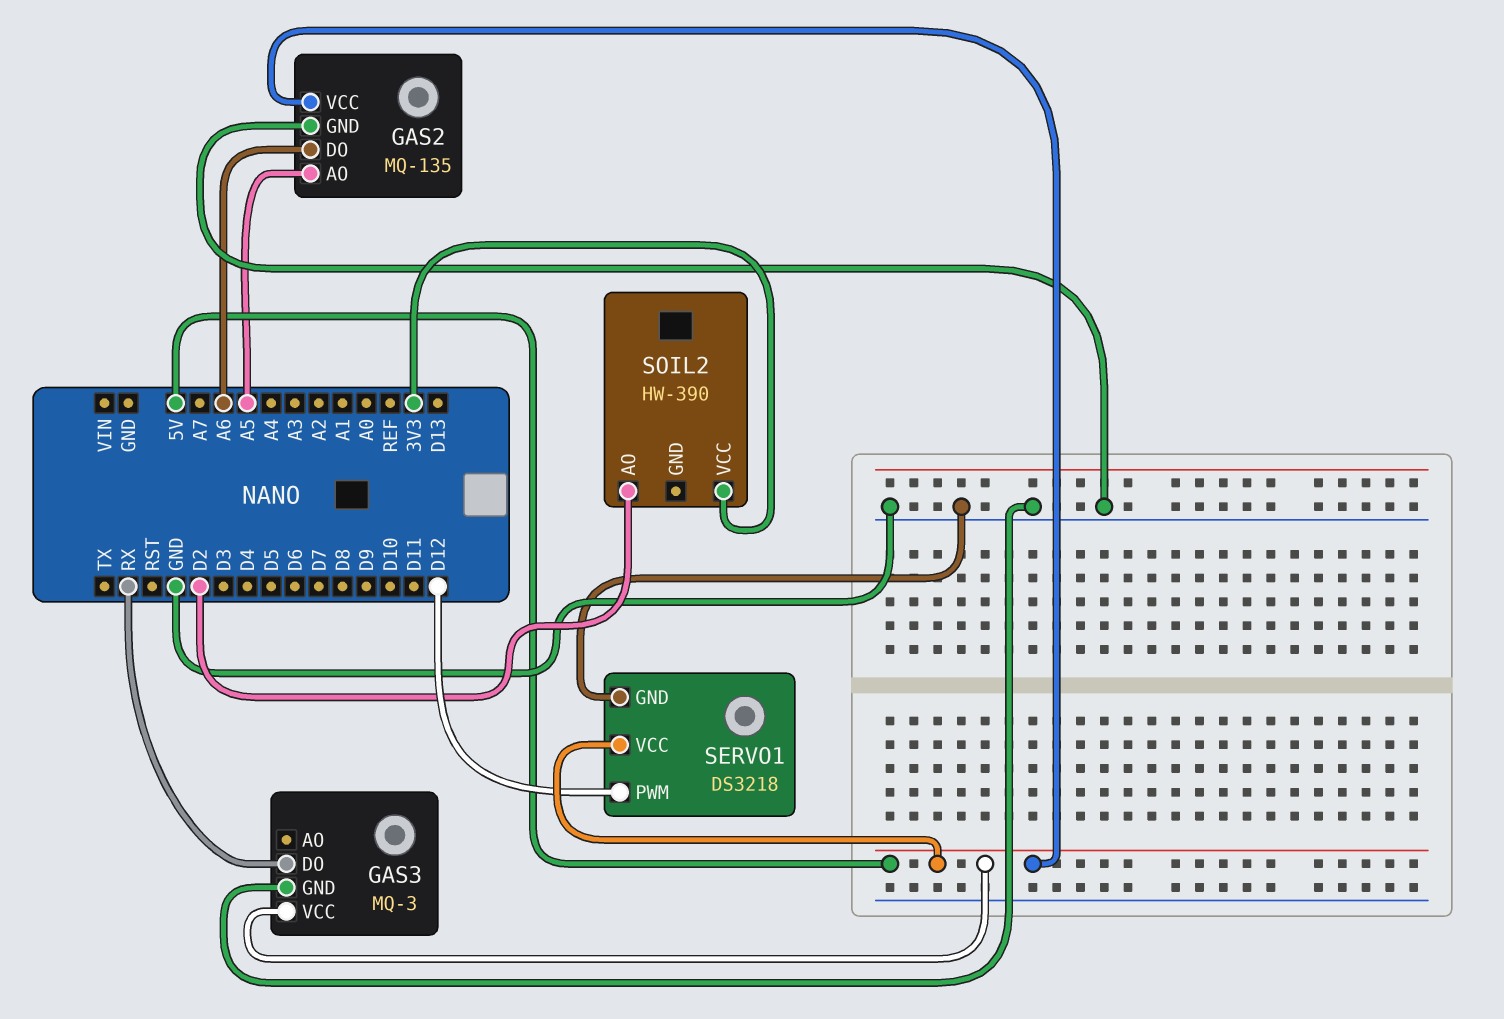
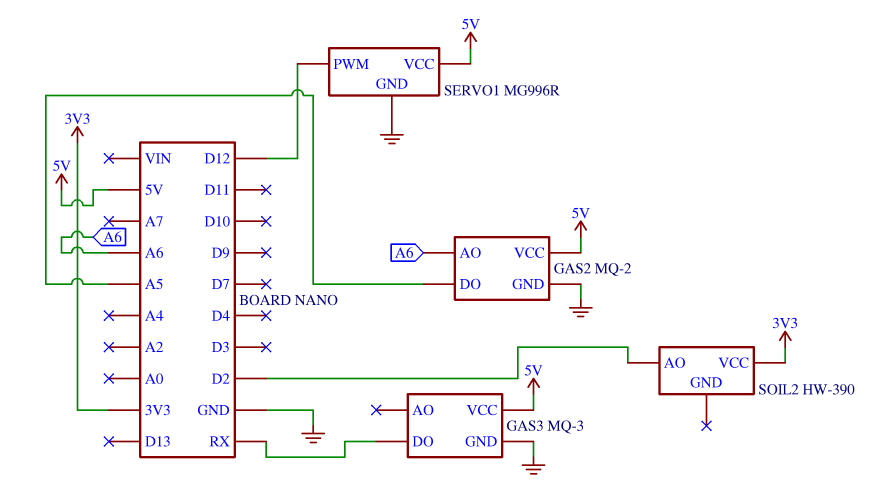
GAS2: MQ-135 -> MQ-2
GAS2 pin AO: A5 -> A6
GAS2 pin DO: A6 -> A5
SERVO1: DS3218 -> MG996R

